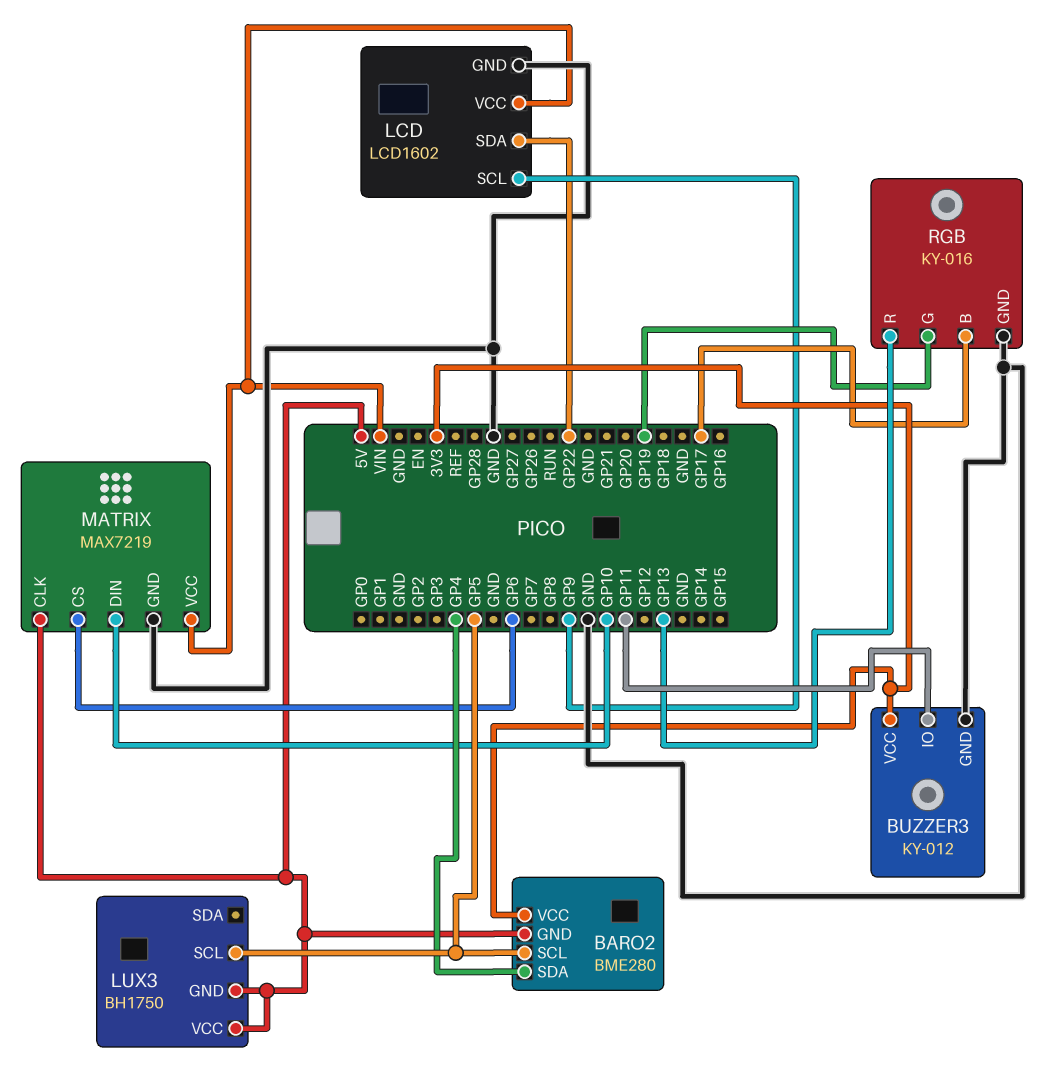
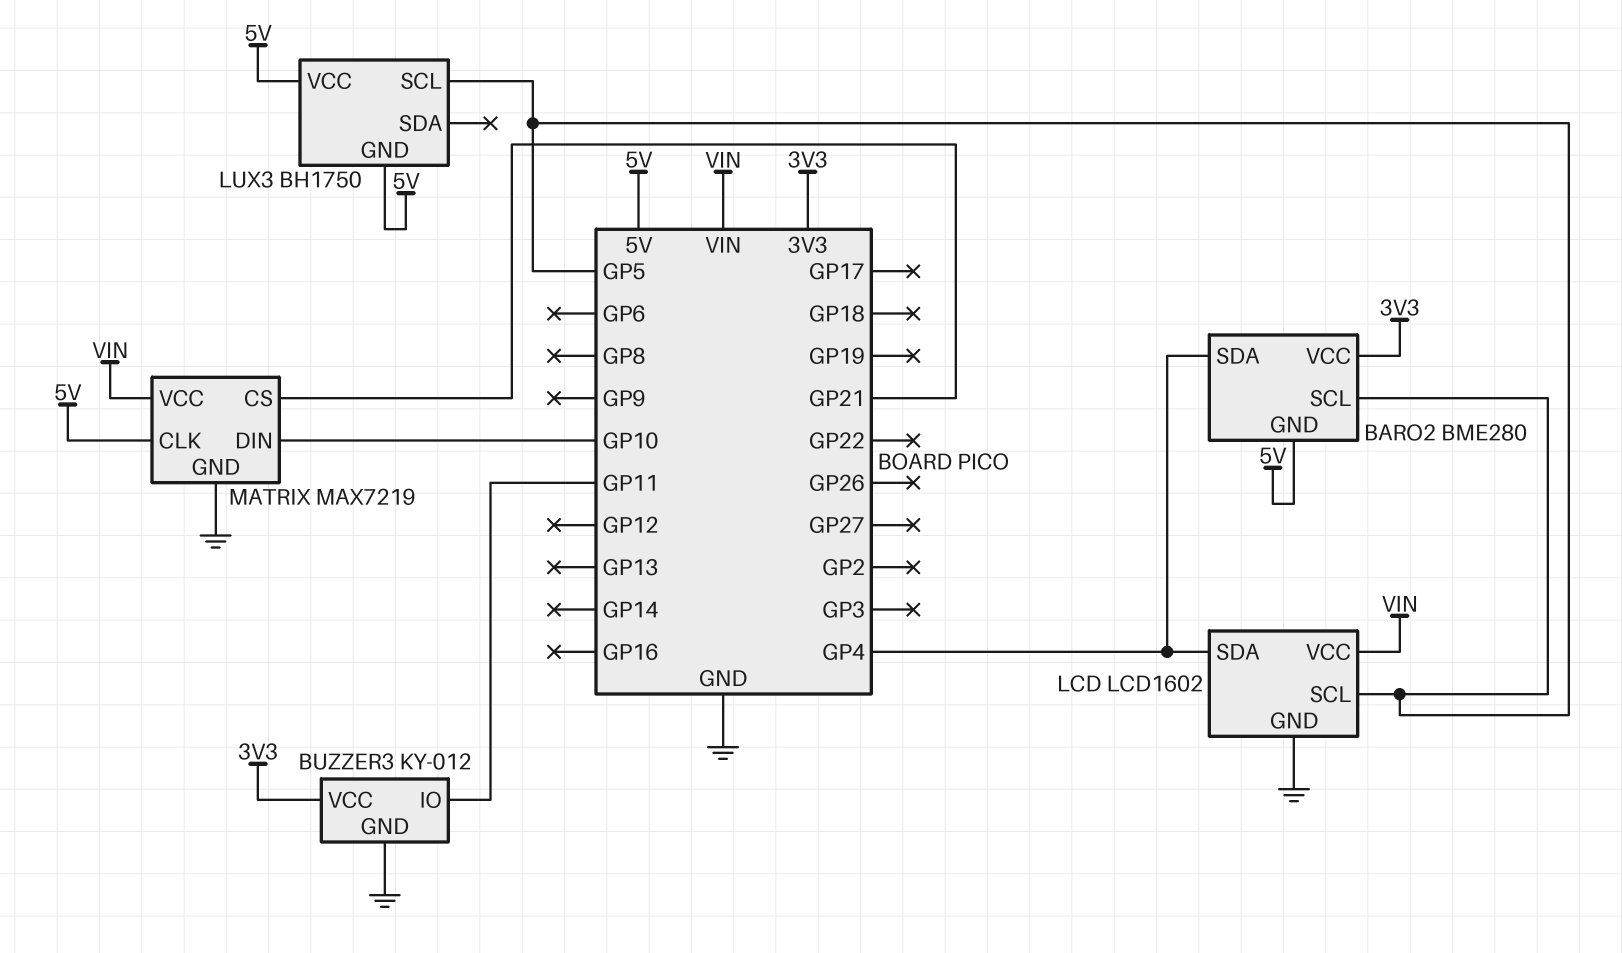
LCD pin SCL: GP9 -> GP5
LCD pin SDA: GP22 -> GP4
MATRIX pin CS: GP6 -> GP21
RGB: KY-016 -> none
RGB pin B: GP17 -> none
RGB pin G: GP19 -> none
RGB pin GND: GND -> none
RGB pin R: GP13 -> none

